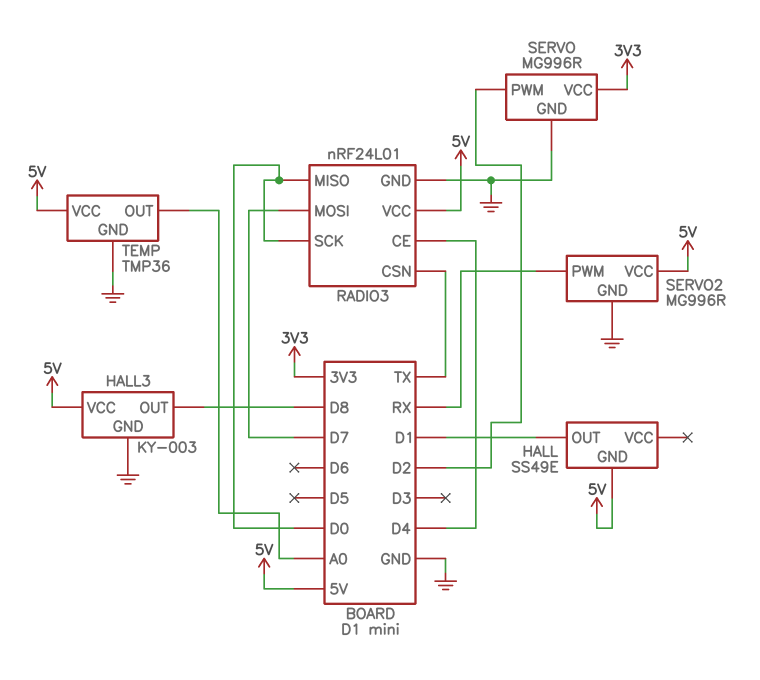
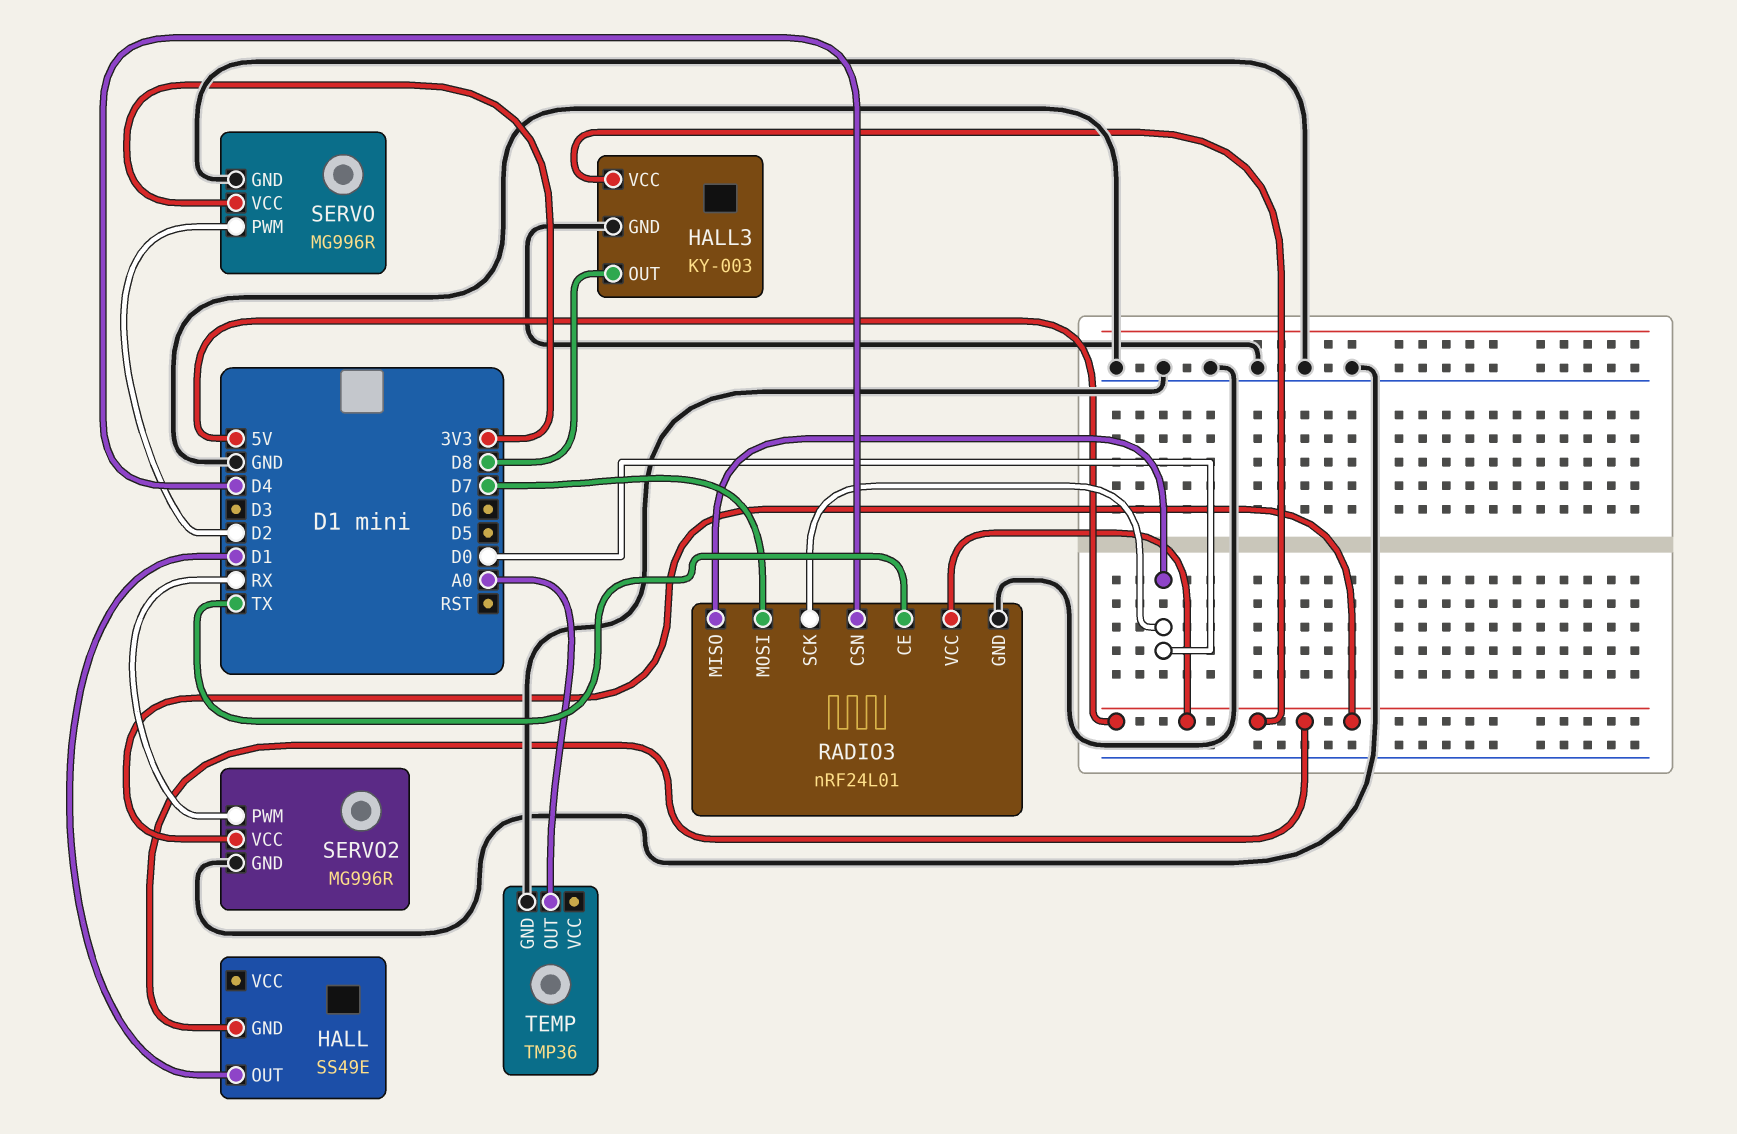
RADIO3 pin CE: D4 -> TX
RADIO3 pin CSN: TX -> D4
TEMP pin VCC: 5V -> none

